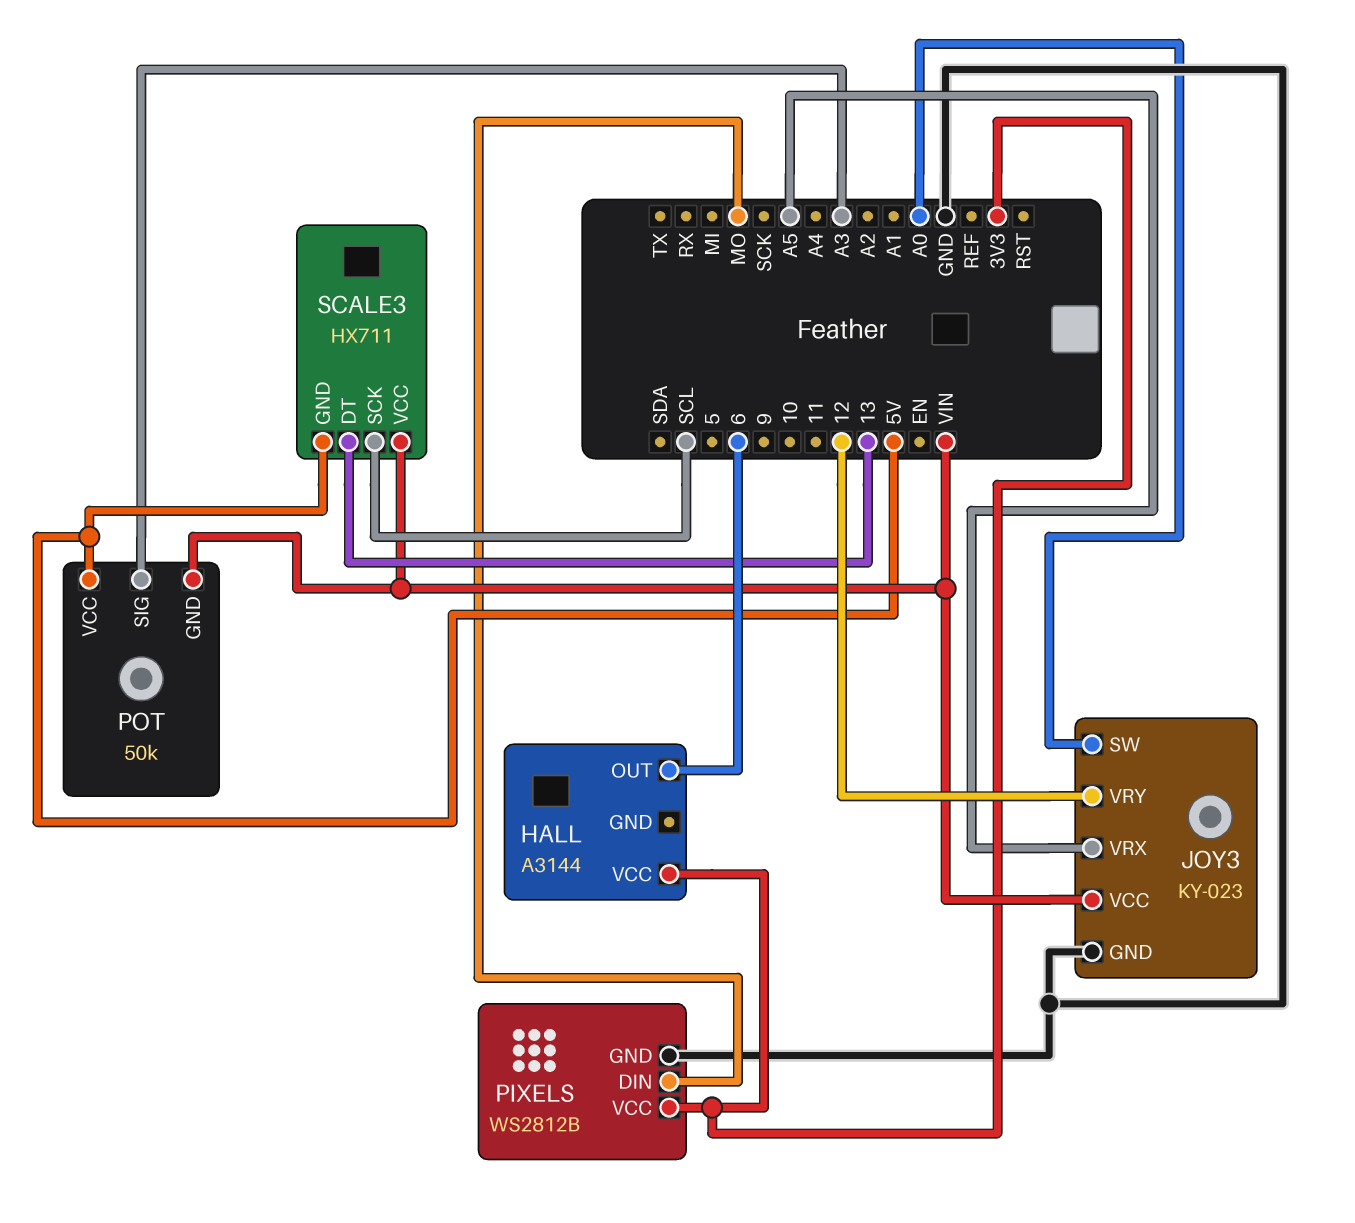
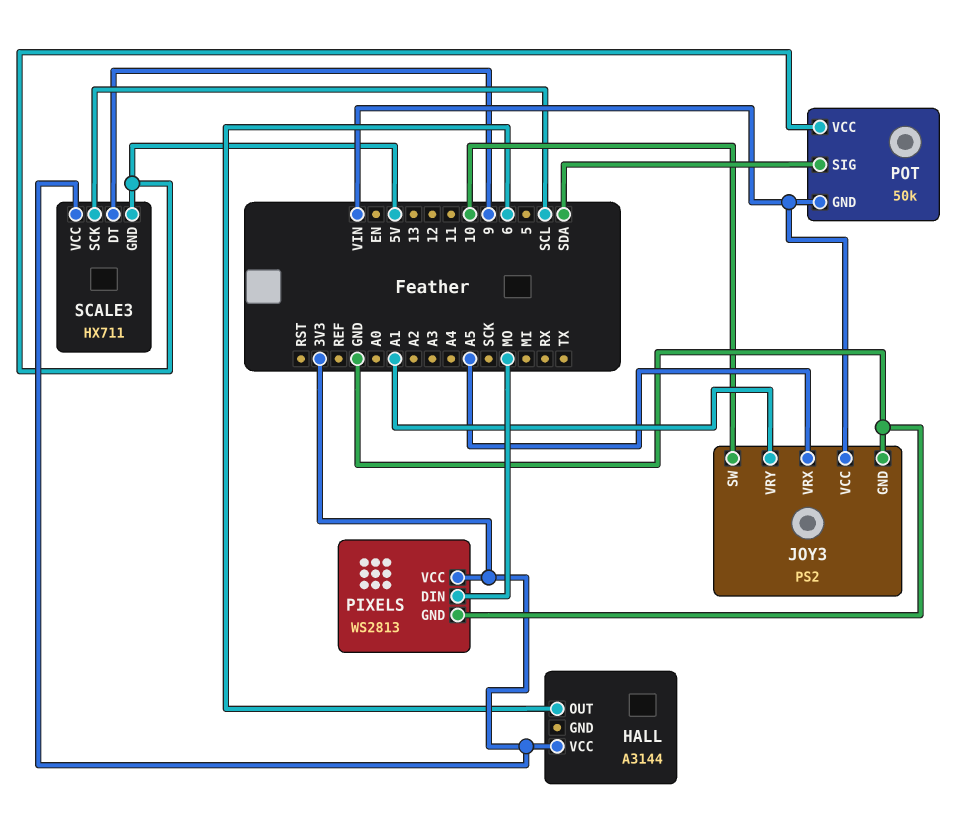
JOY3: KY-023 -> PS2
JOY3 pin SW: A0 -> 10
JOY3 pin VRY: 12 -> A1
PIXELS: WS2812B -> WS2813
POT pin SIG: A3 -> SDA
SCALE3 pin DT: 13 -> 9
SCALE3 pin VCC: VIN -> 3V3

